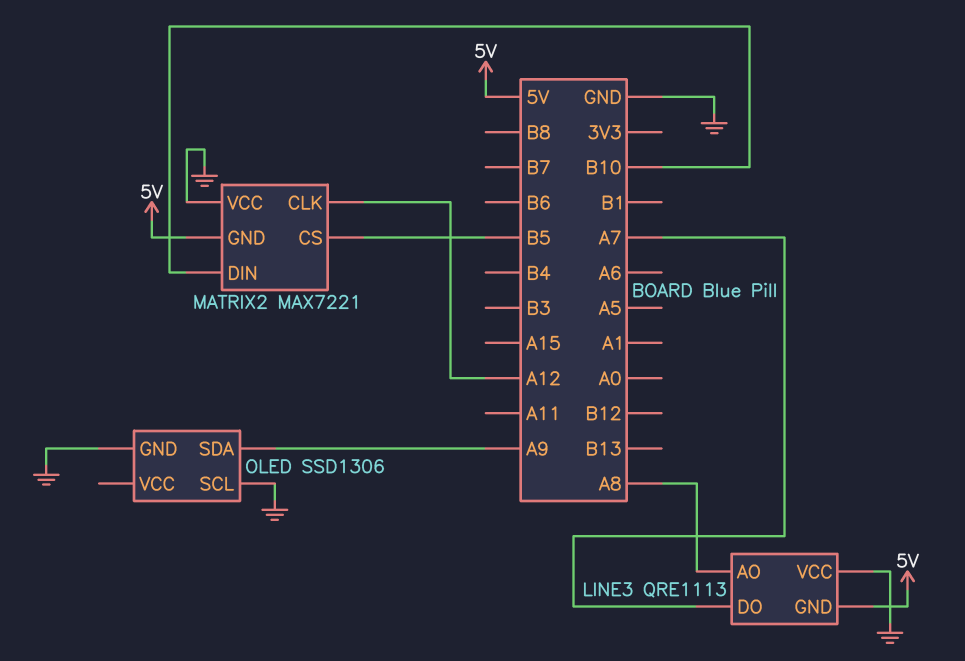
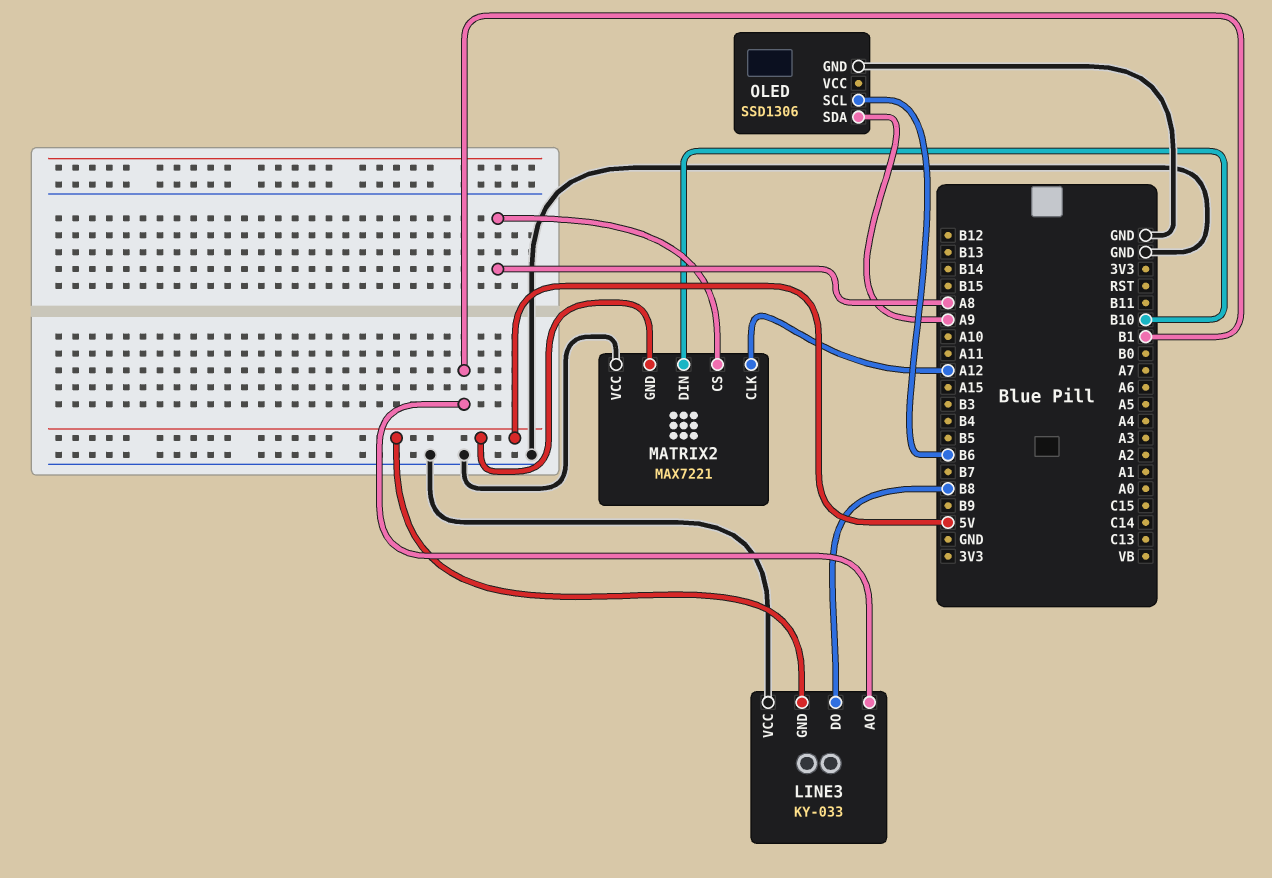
LINE3: QRE1113 -> KY-033
LINE3 pin AO: A8 -> B1
LINE3 pin DO: A7 -> B8
MATRIX2 pin CS: B5 -> A8
OLED pin SCL: GND -> B6

